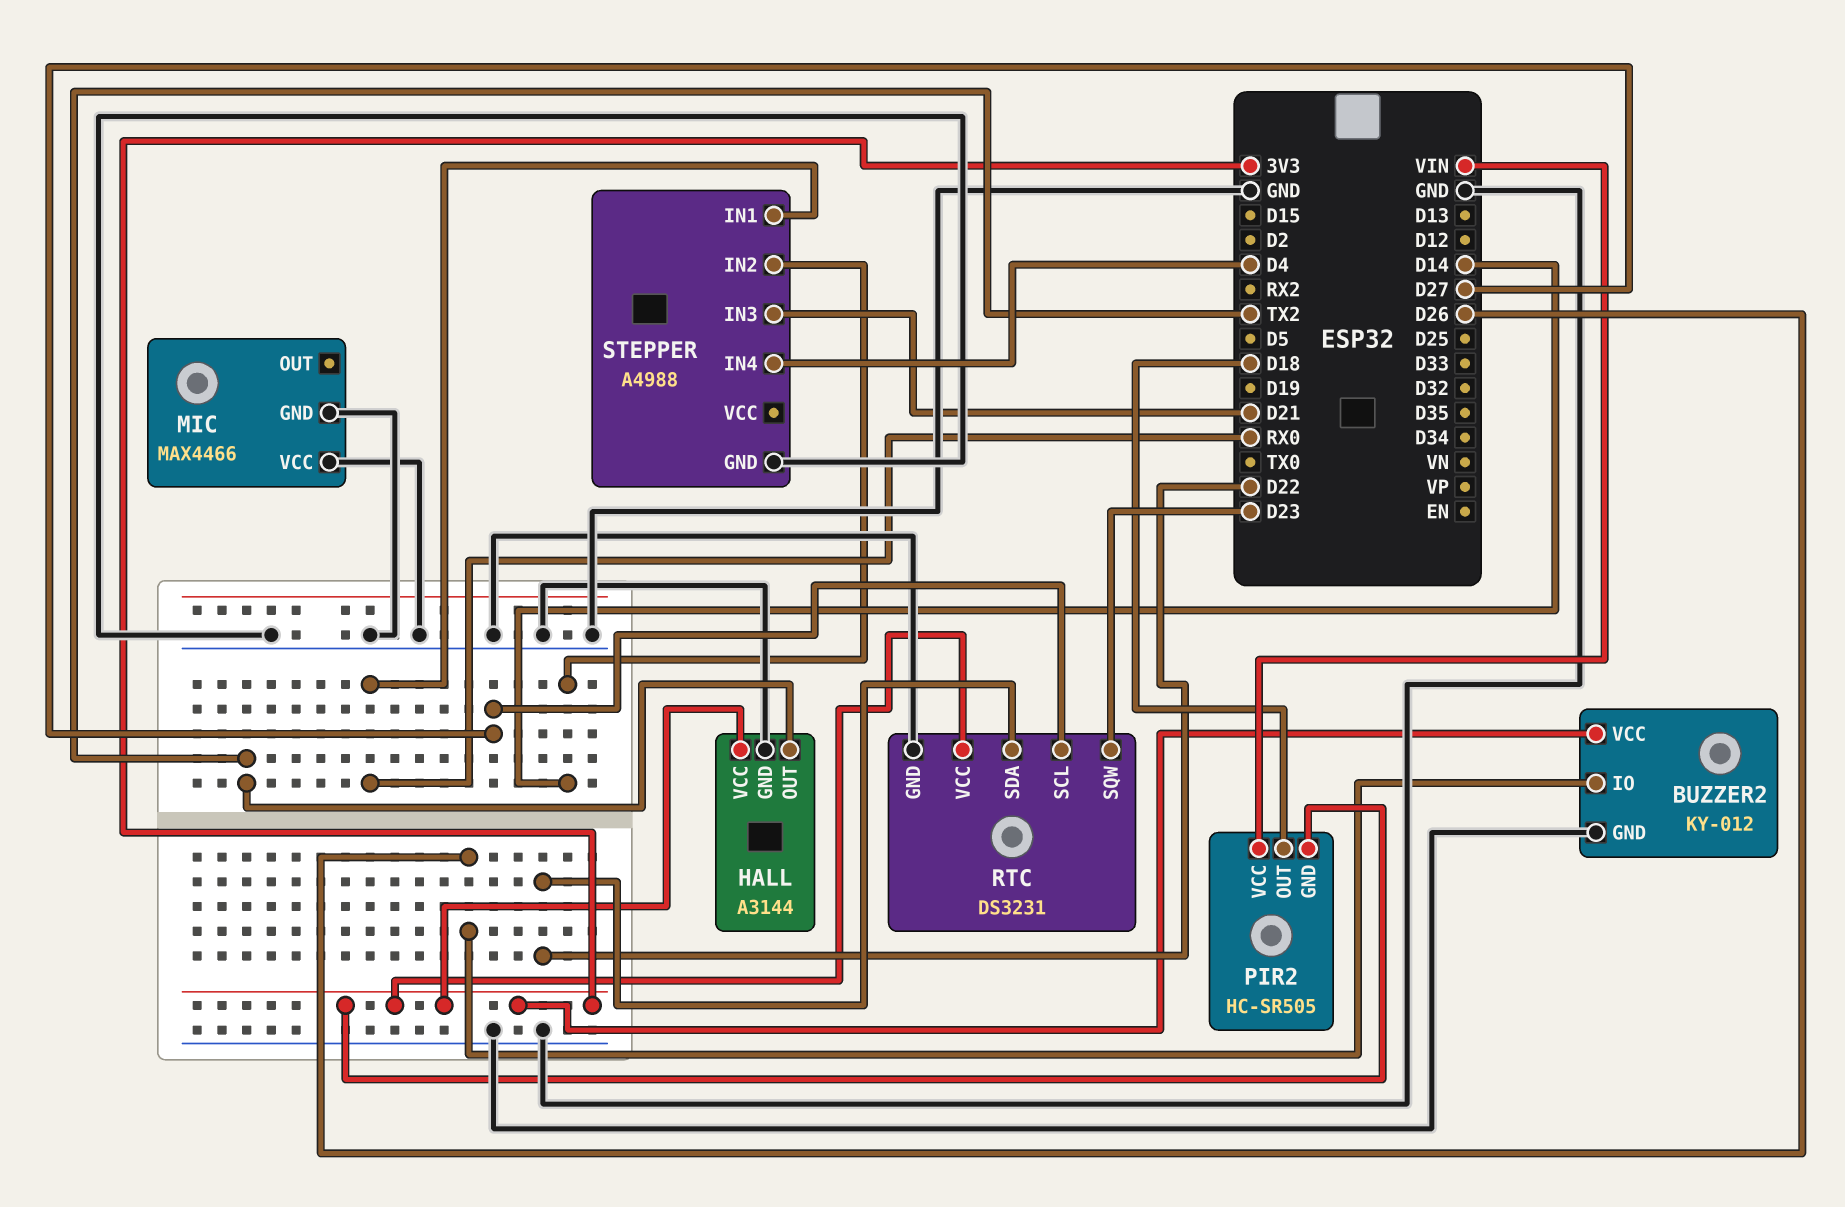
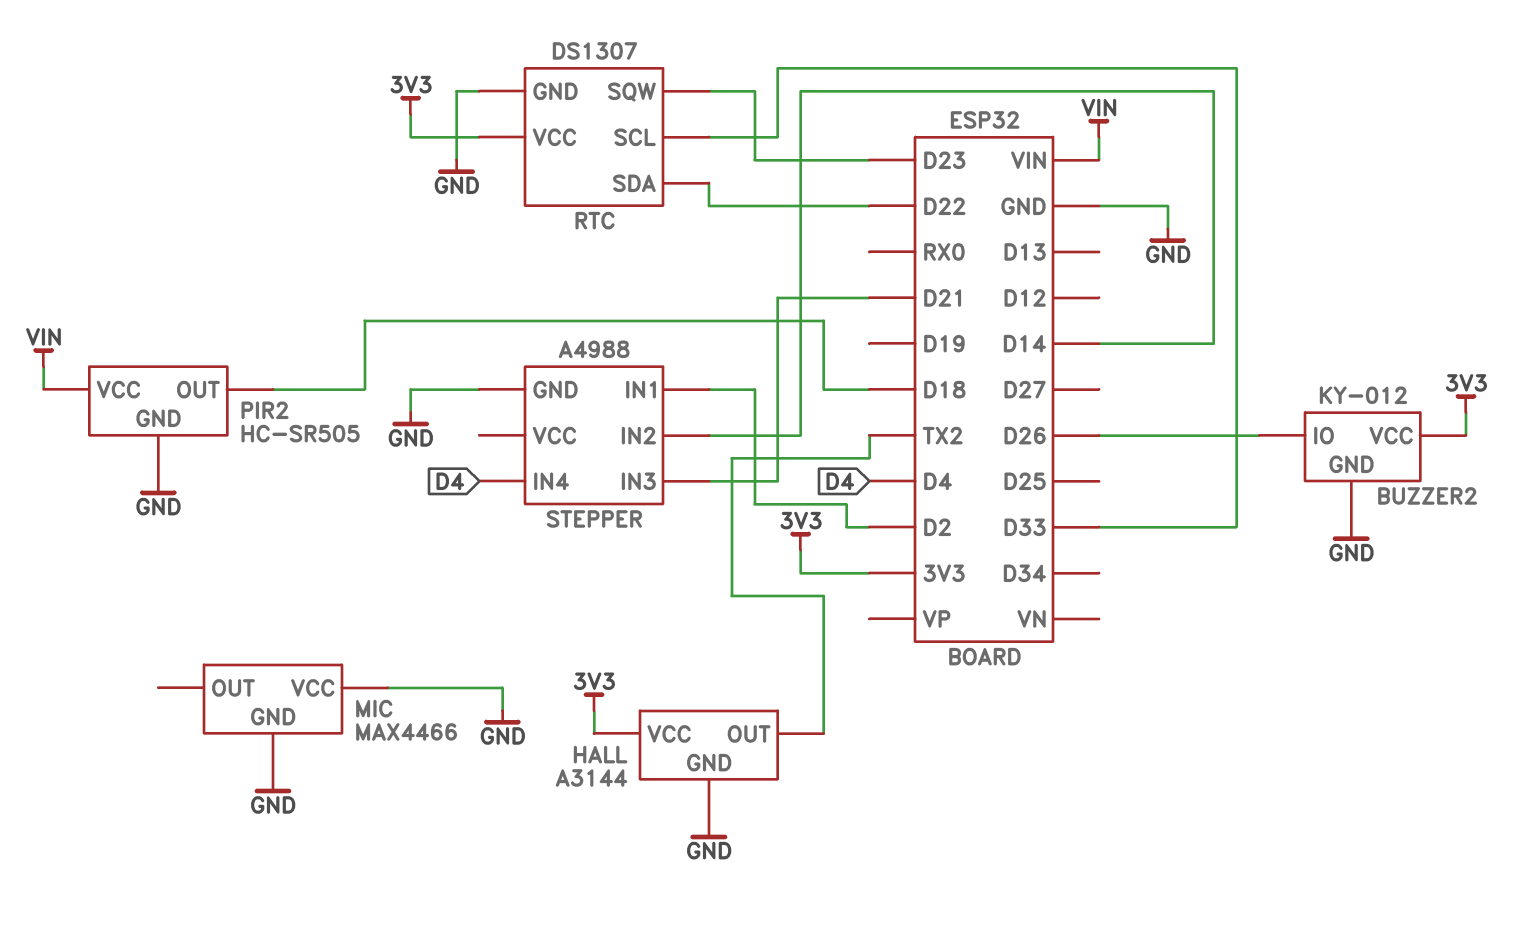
PIR2 pin GND: 3V3 -> GND
RTC: DS3231 -> DS1307
RTC pin SCL: D27 -> D33
STEPPER pin IN1: RX0 -> D2

